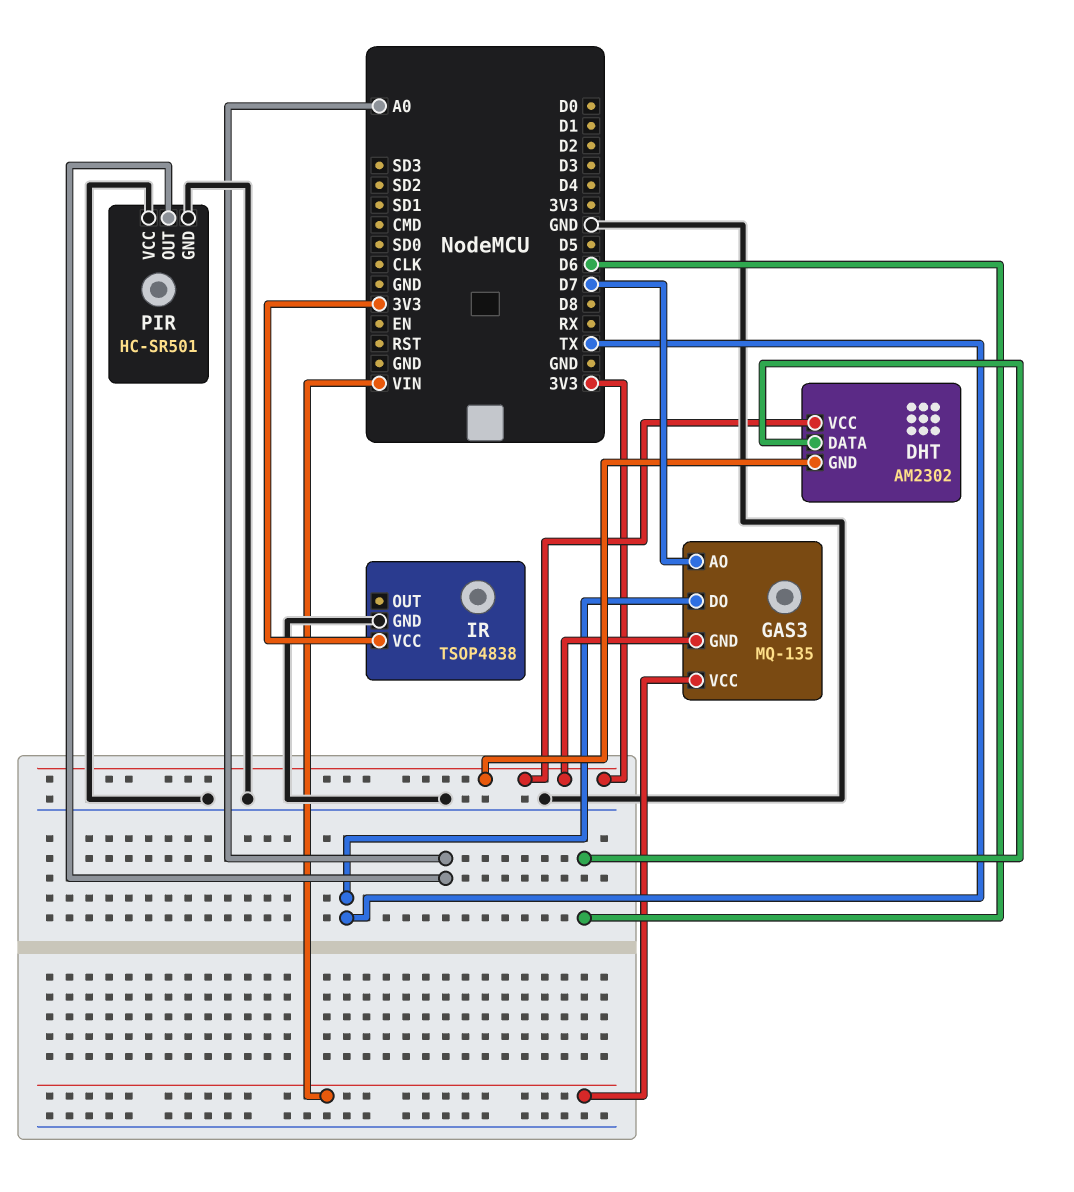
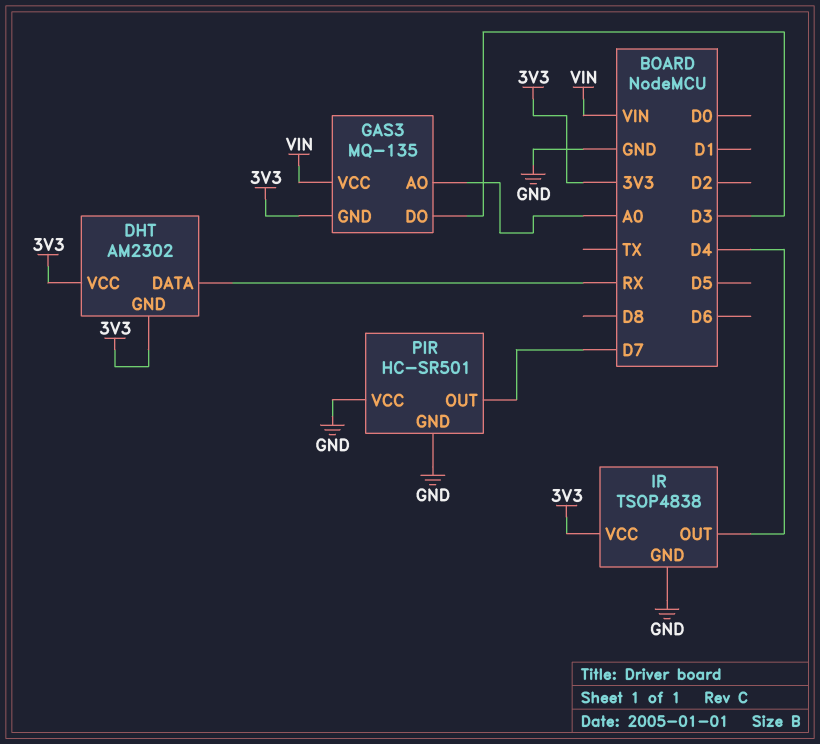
DHT pin DATA: D6 -> RX
GAS3 pin AO: D7 -> A0
GAS3 pin DO: TX -> D3
IR pin OUT: none -> D4
PIR pin OUT: A0 -> D7

